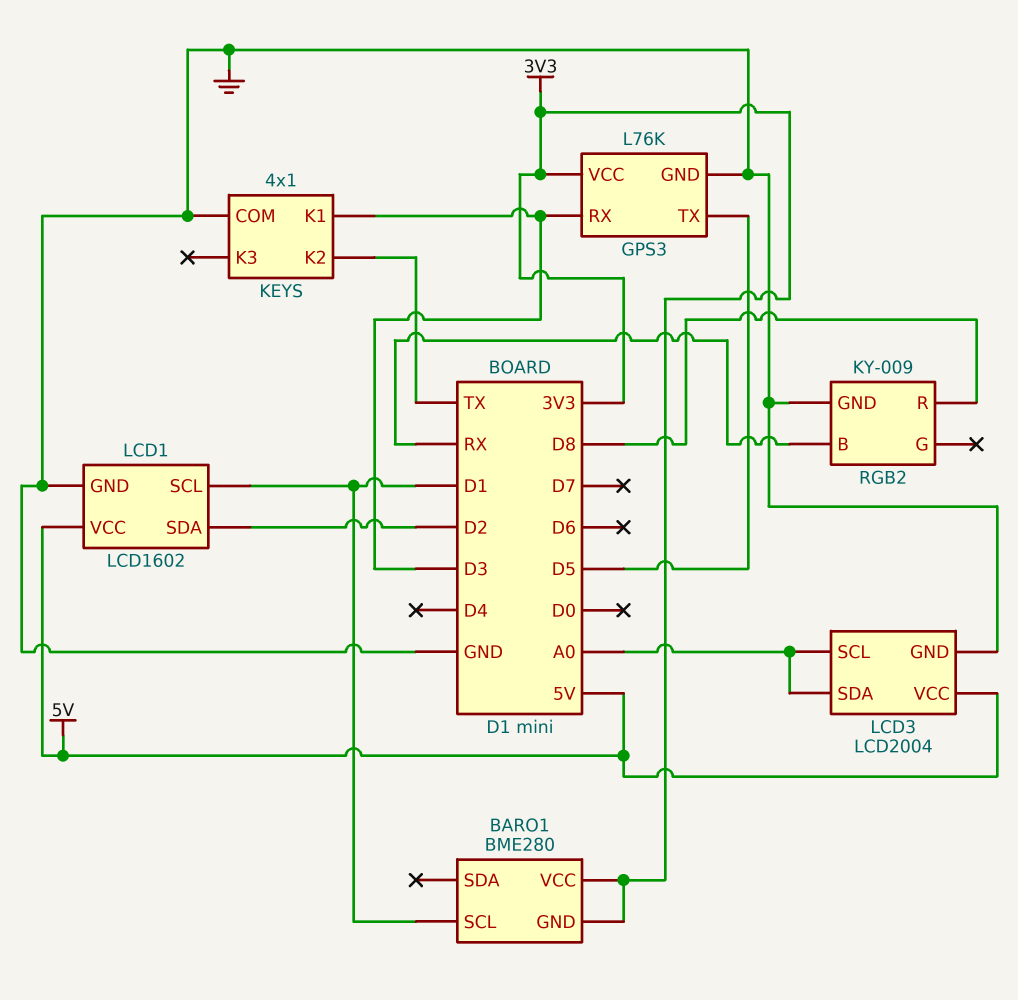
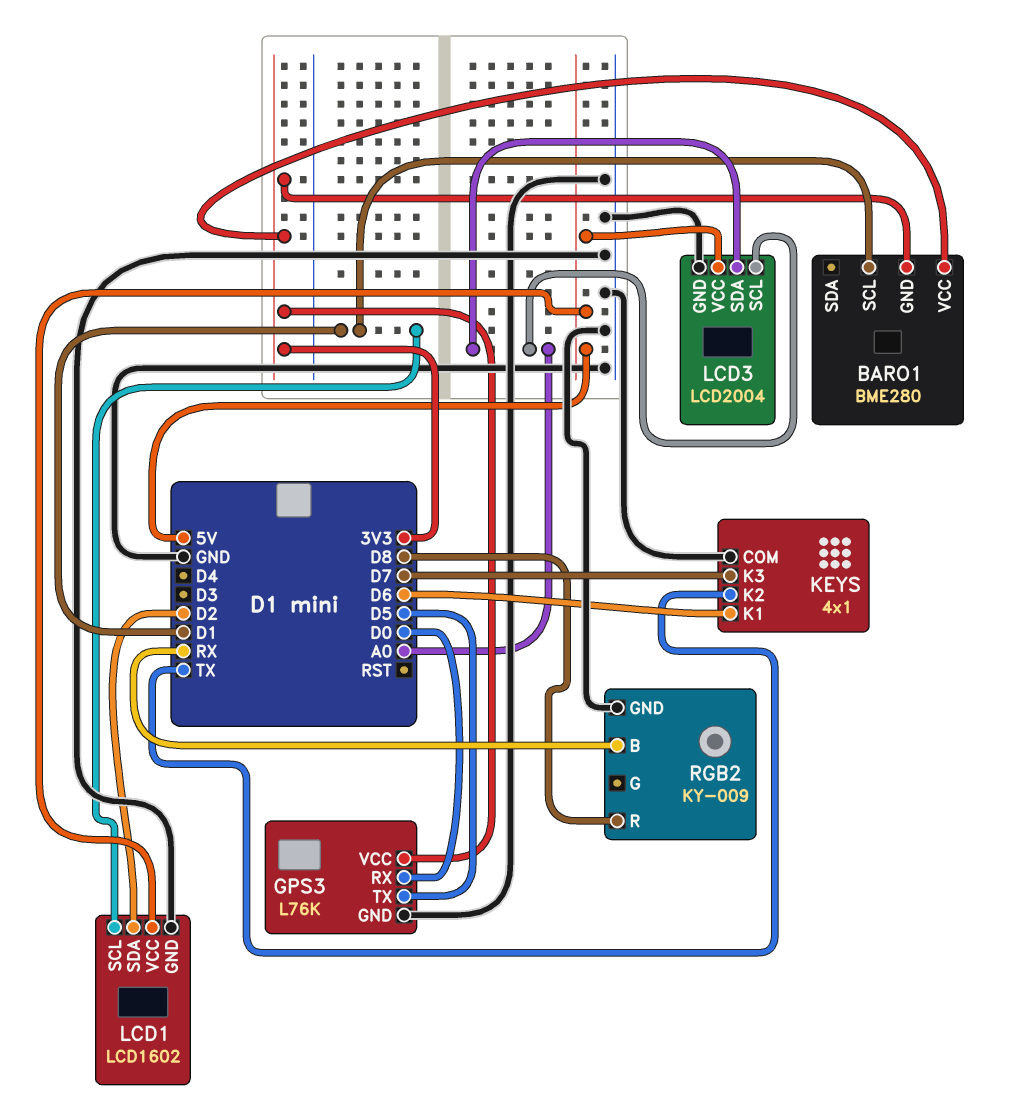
GPS3 pin RX: D3 -> D0
KEYS pin K1: D3 -> D6
KEYS pin K3: none -> D7

